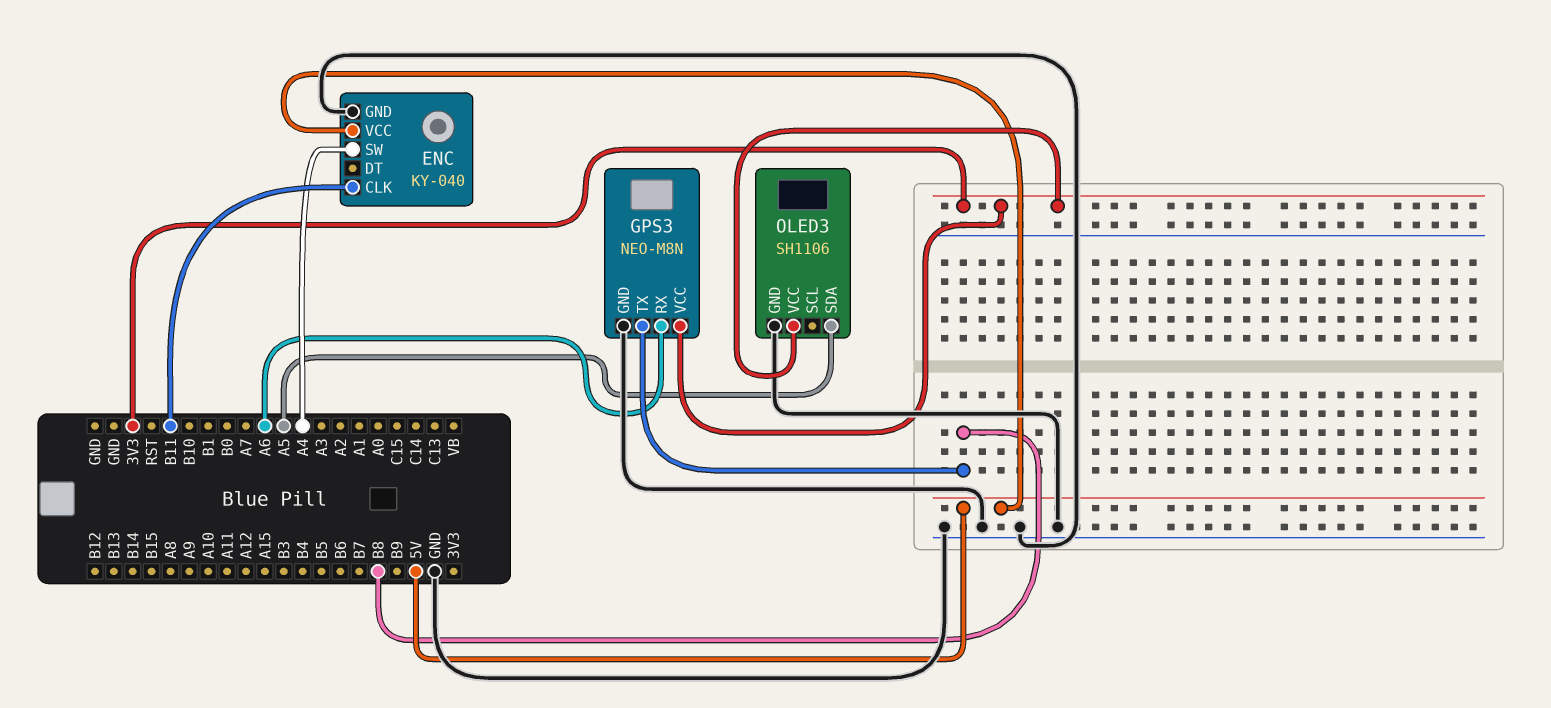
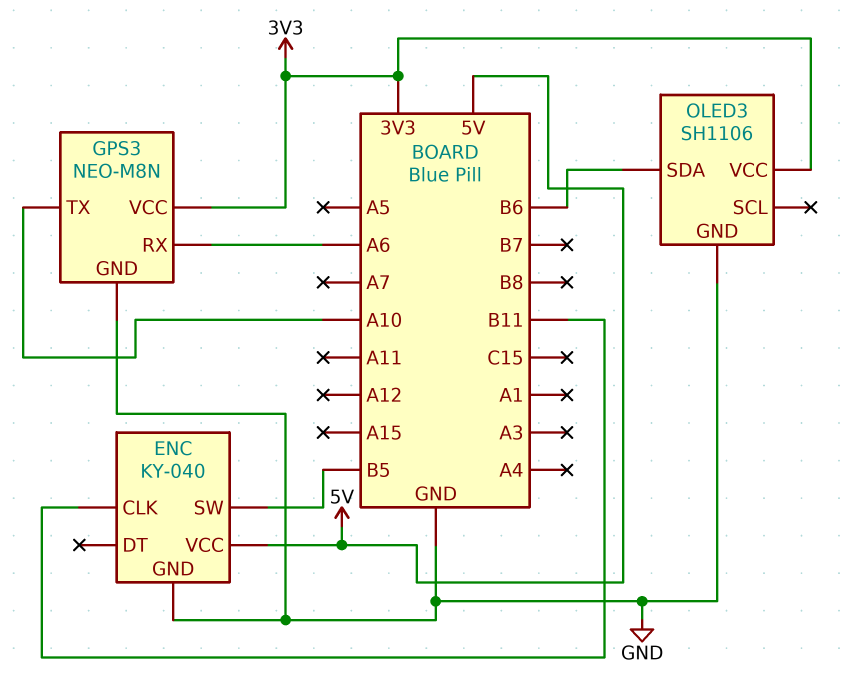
ENC pin SW: A4 -> B5
GPS3 pin TX: B8 -> A10
OLED3 pin SDA: A5 -> B6

